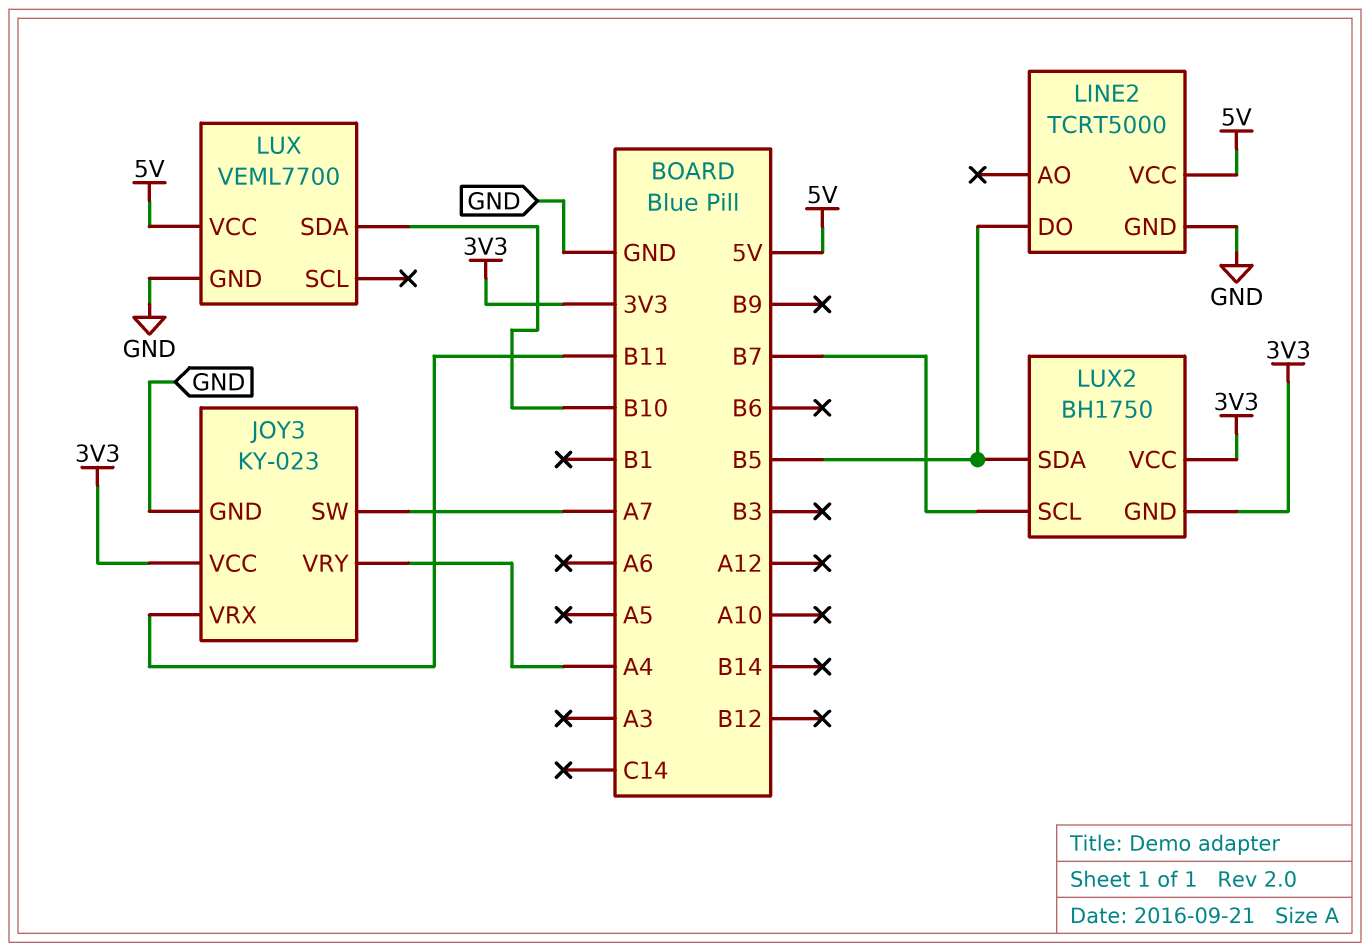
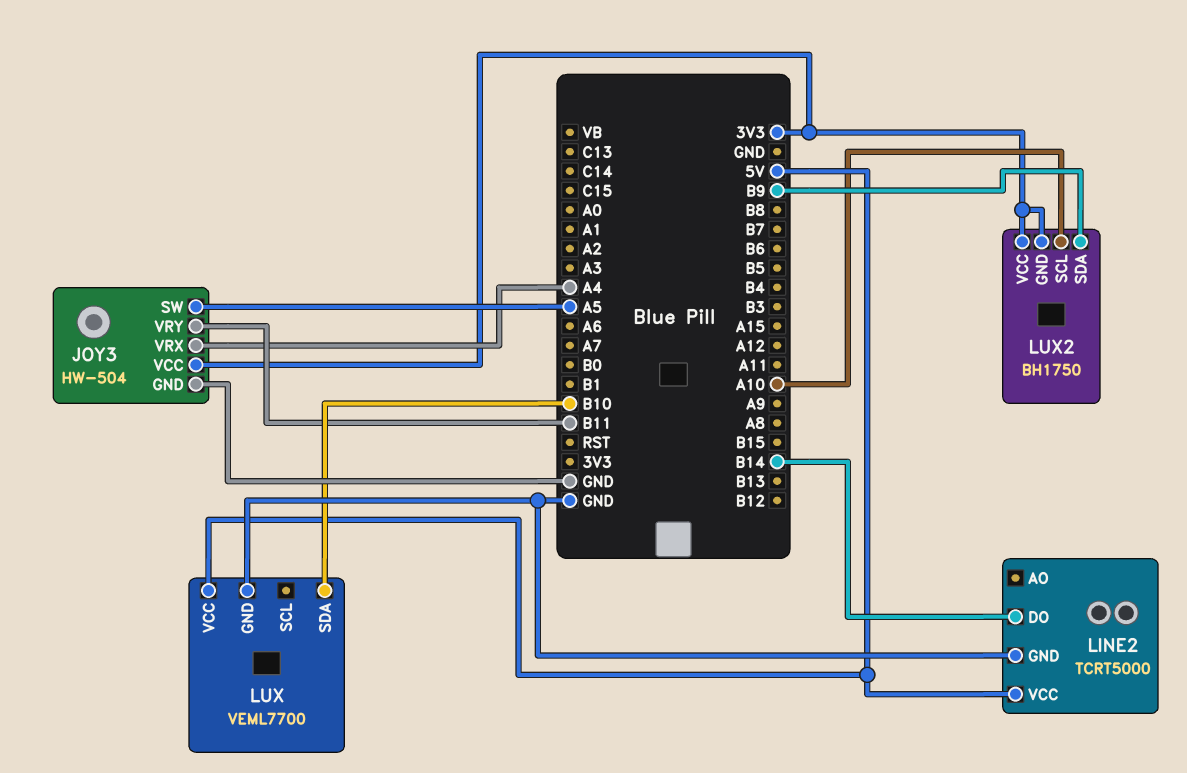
JOY3: KY-023 -> HW-504
JOY3 pin SW: A7 -> A5
JOY3 pin VRX: B11 -> A4
JOY3 pin VRY: A4 -> B11
LINE2 pin DO: B5 -> B14
LUX2 pin SCL: B7 -> A10
LUX2 pin SDA: B5 -> B9

